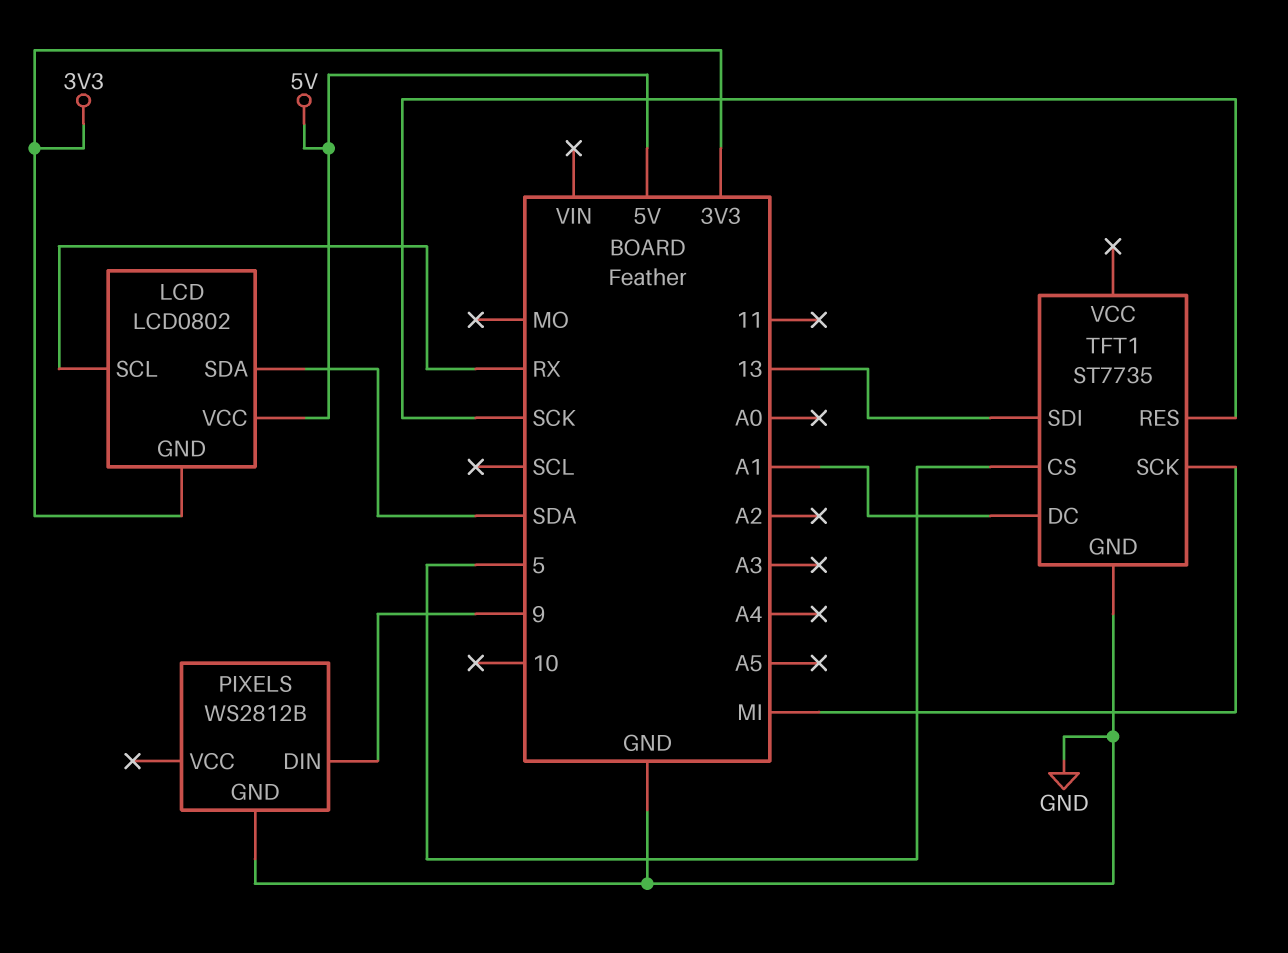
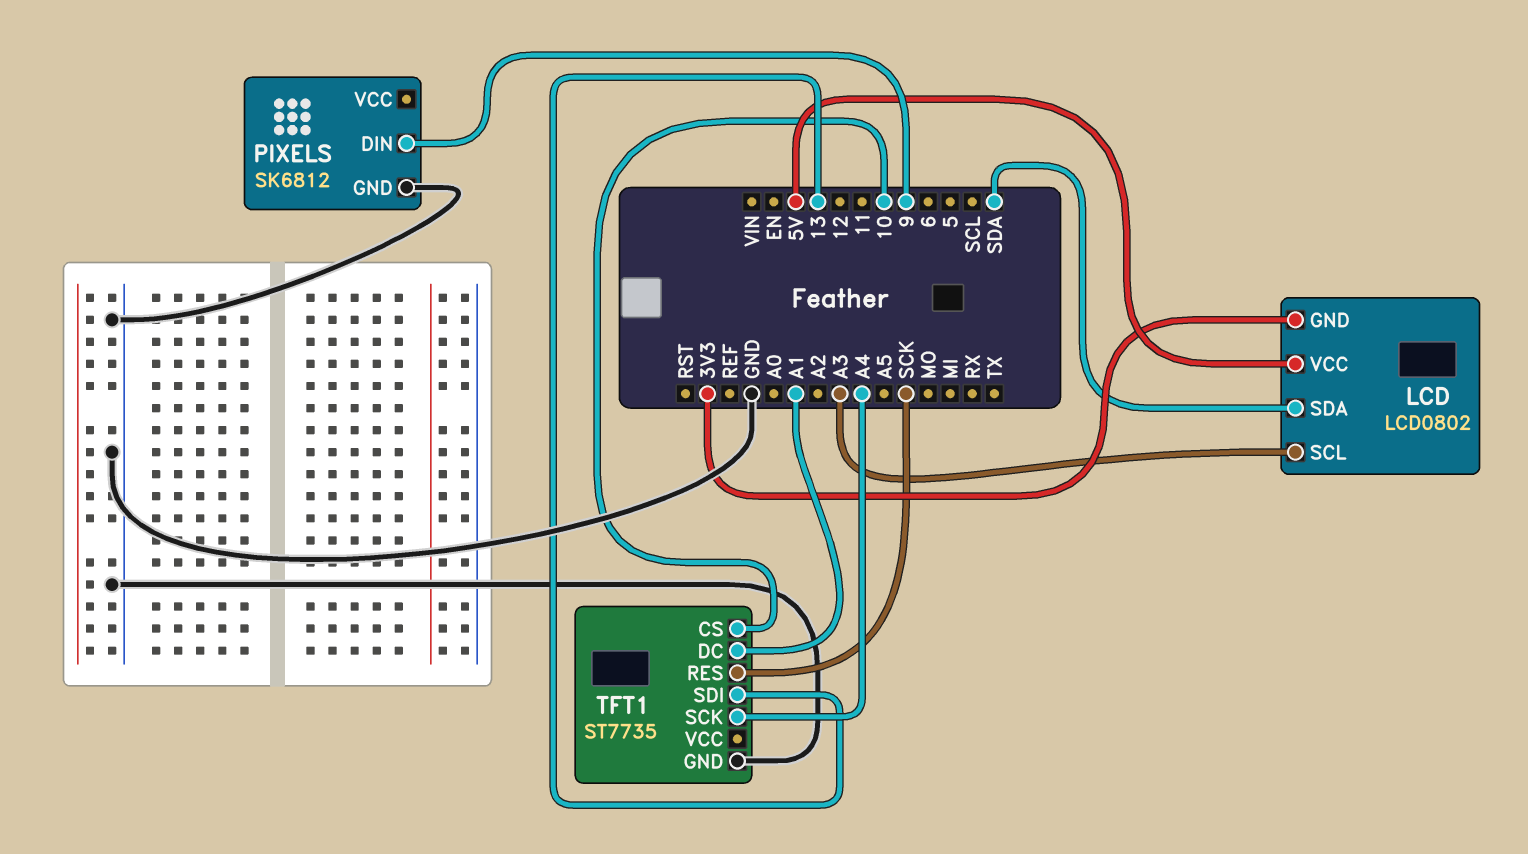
LCD pin SCL: RX -> A3
PIXELS: WS2812B -> SK6812
TFT1 pin CS: 5 -> 10
TFT1 pin SCK: MI -> A4

